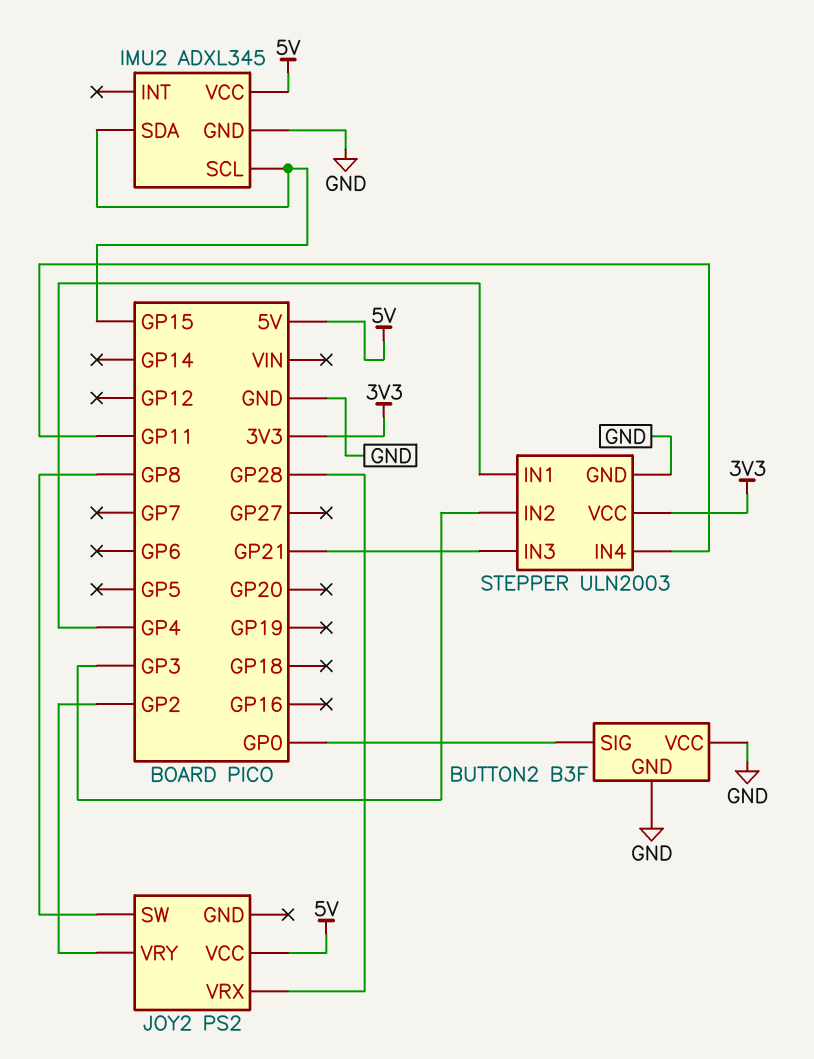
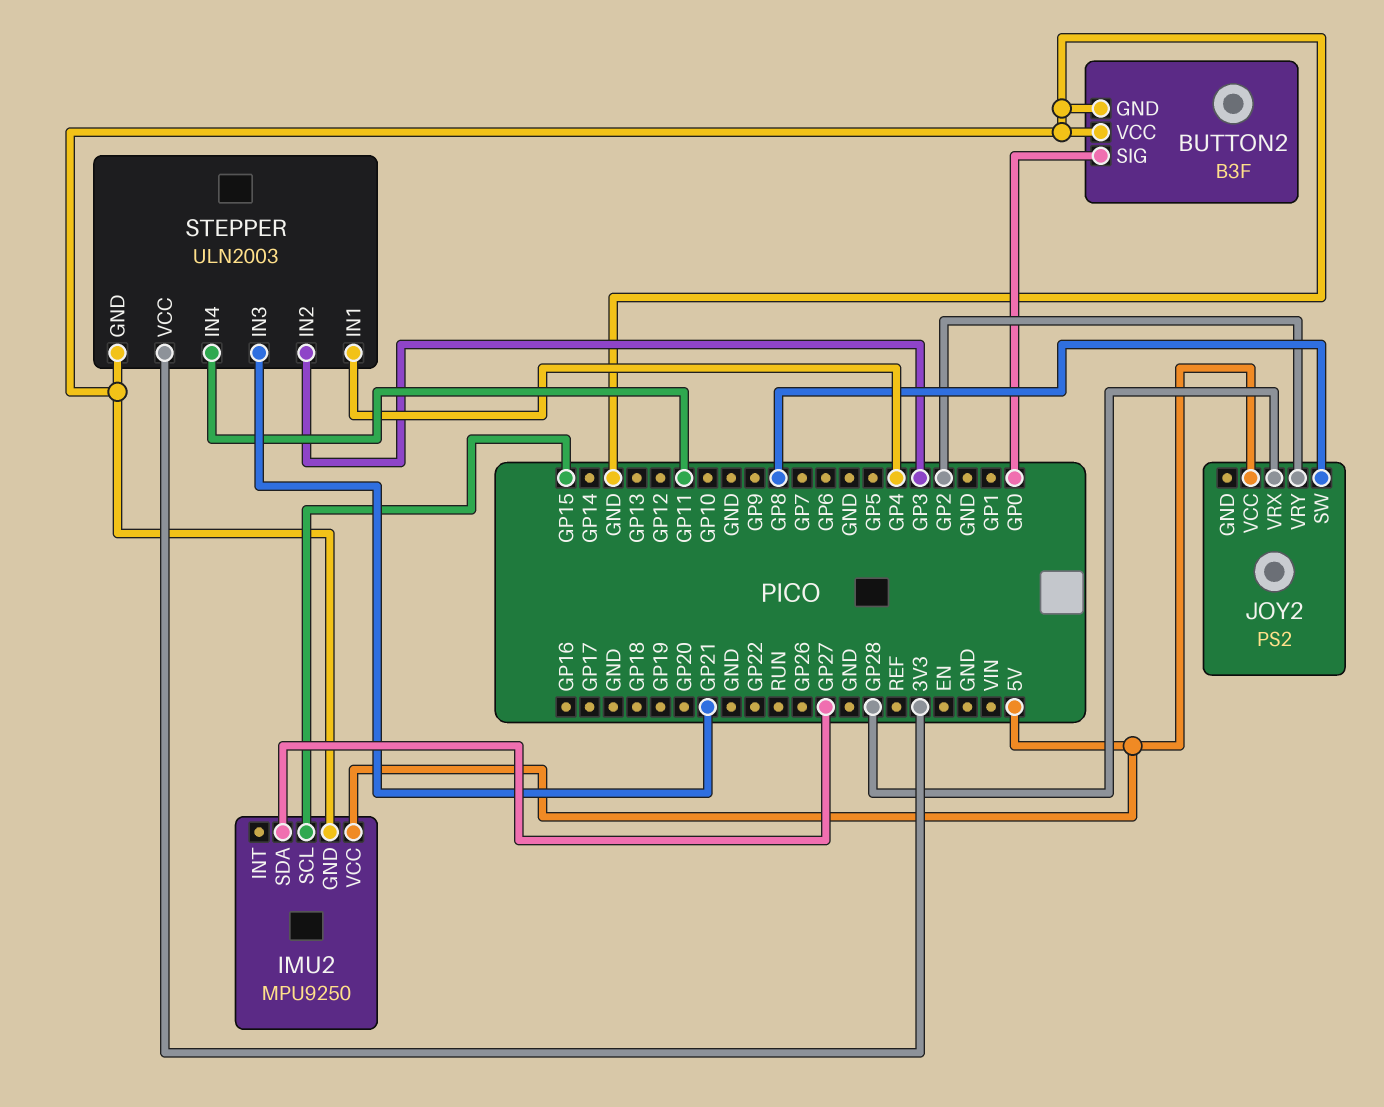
IMU2: ADXL345 -> MPU9250
IMU2 pin SDA: GP15 -> GP27

